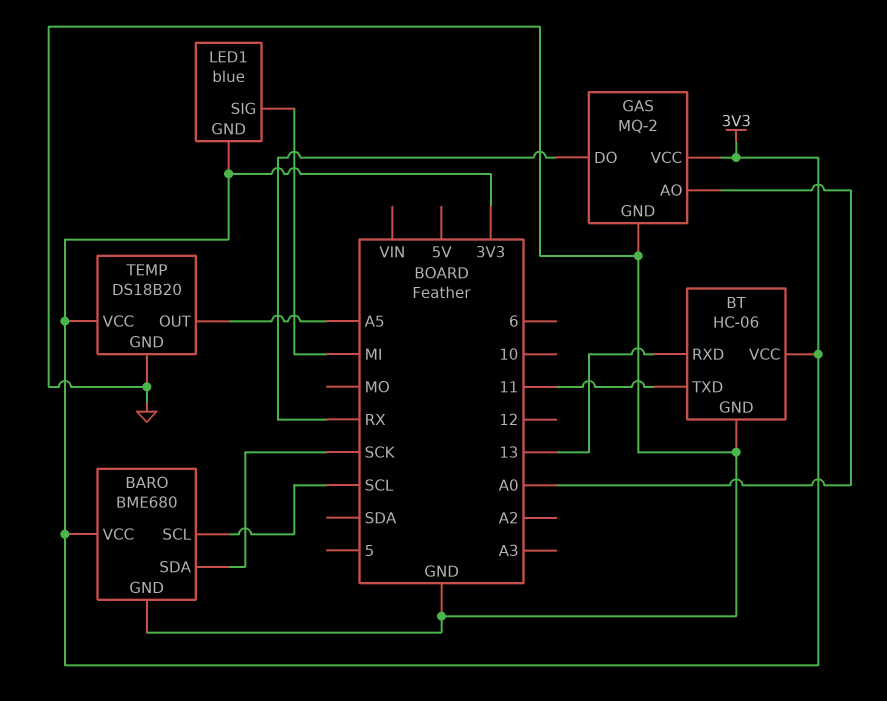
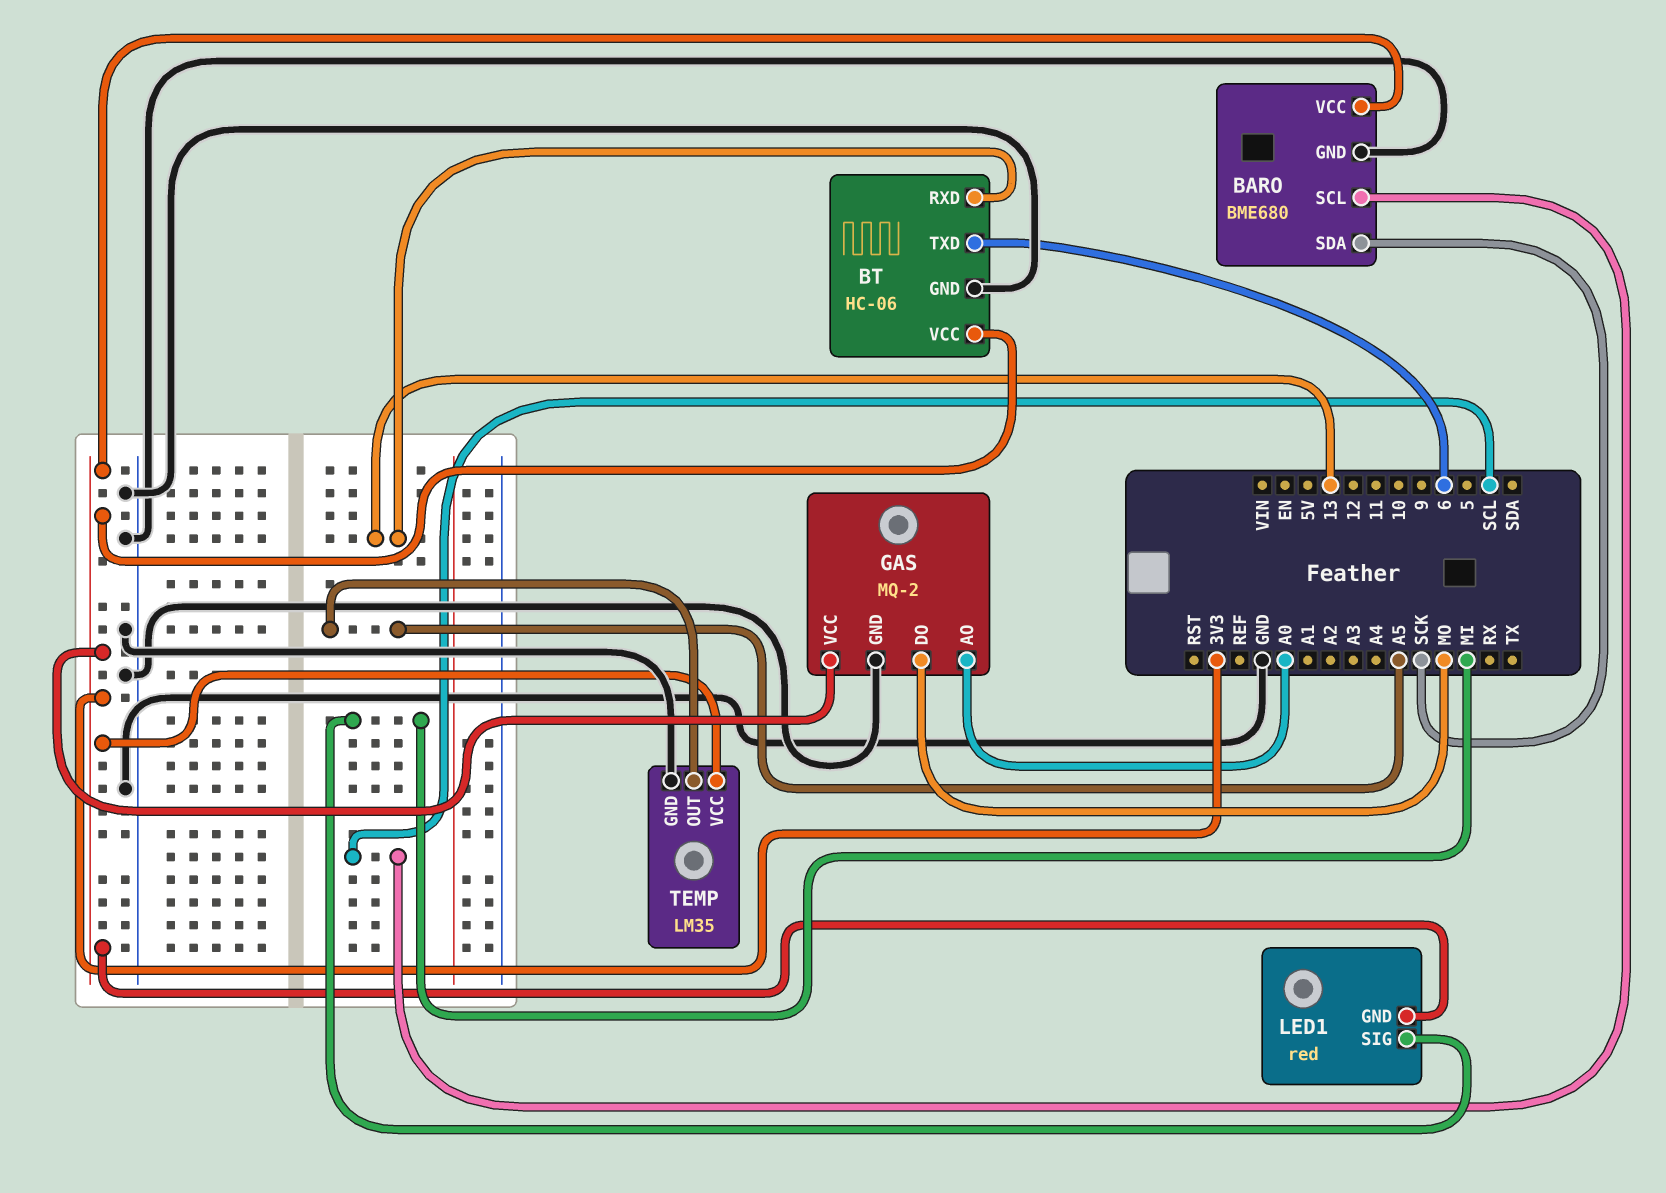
BT pin TXD: 11 -> 6
GAS pin DO: RX -> MO
LED1: blue -> red
TEMP: DS18B20 -> LM35

